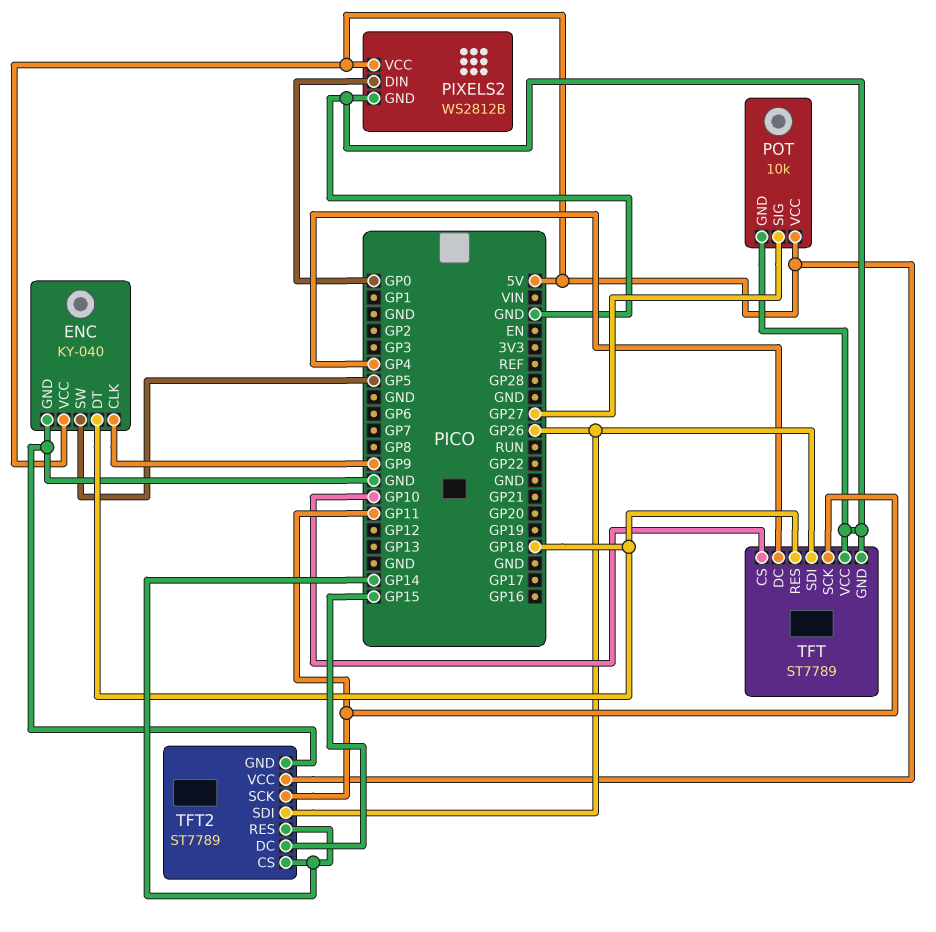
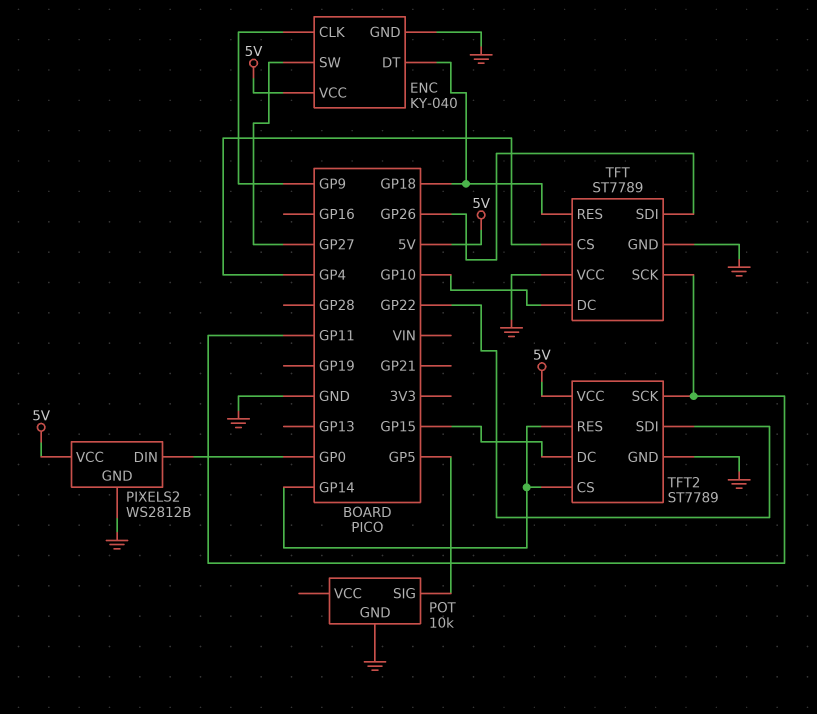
ENC pin SW: GP5 -> GP27
POT pin SIG: GP27 -> GP5
POT pin VCC: 5V -> none
TFT pin CS: GP10 -> GP4
TFT pin DC: GP4 -> GP10
TFT2 pin SDI: GP26 -> GP22

